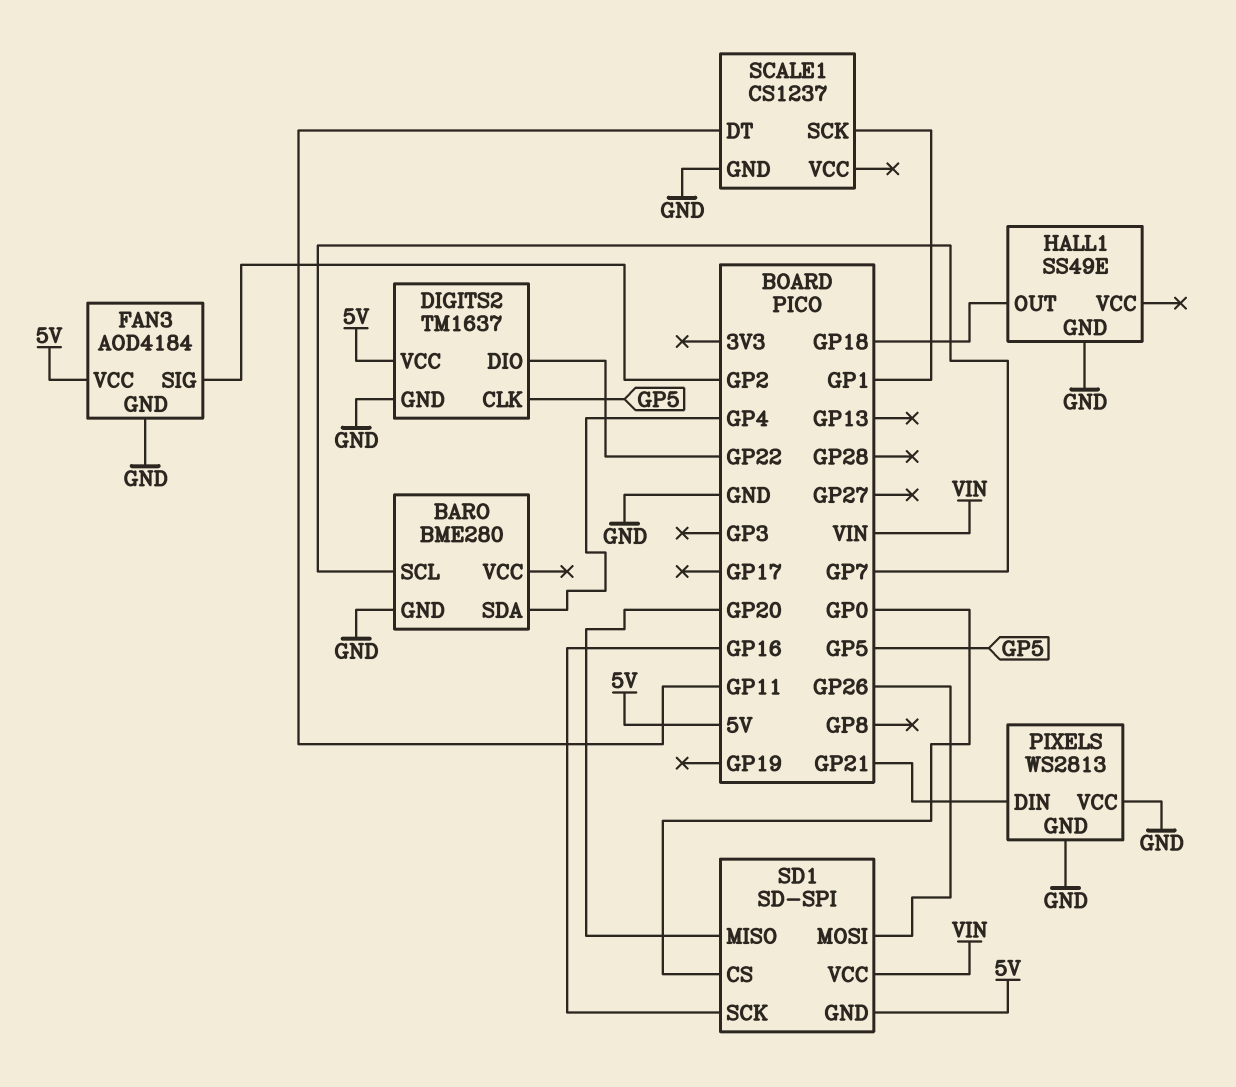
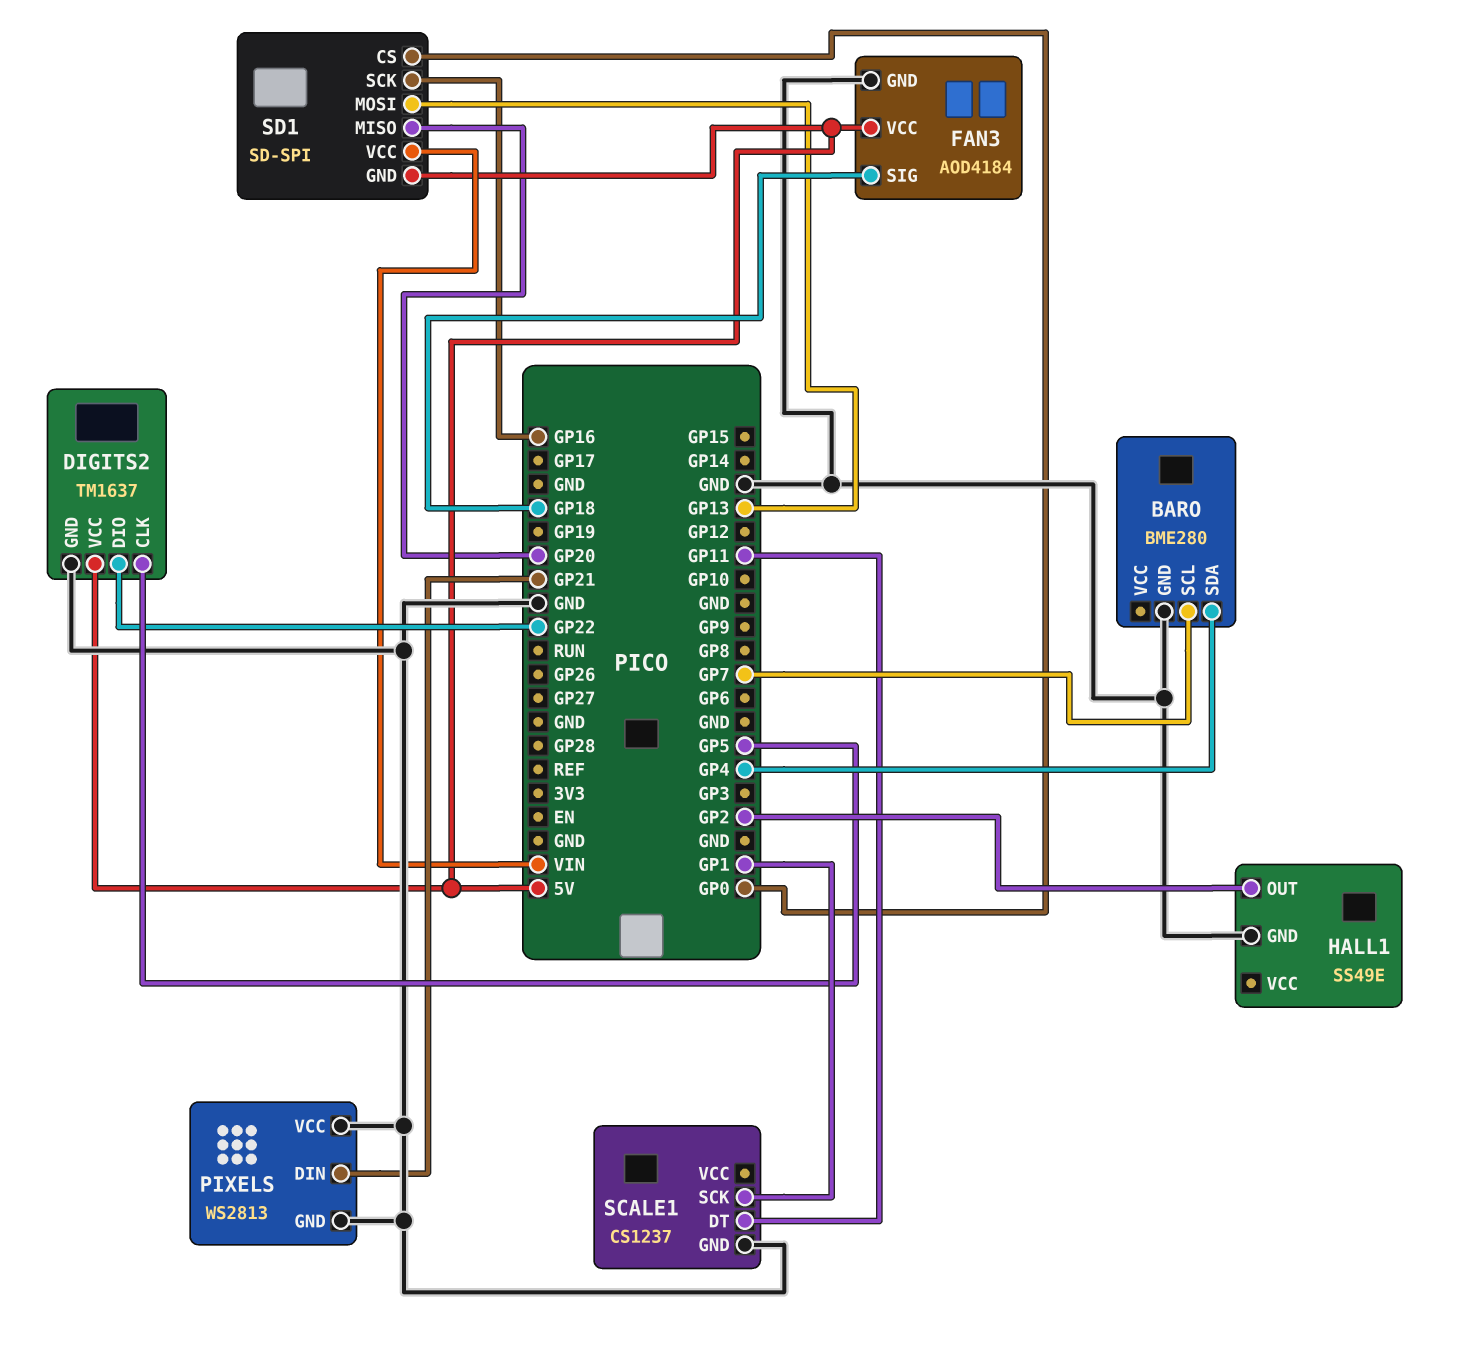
FAN3 pin SIG: GP2 -> GP18
HALL1 pin OUT: GP18 -> GP2
SD1 pin MOSI: GP26 -> GP13

